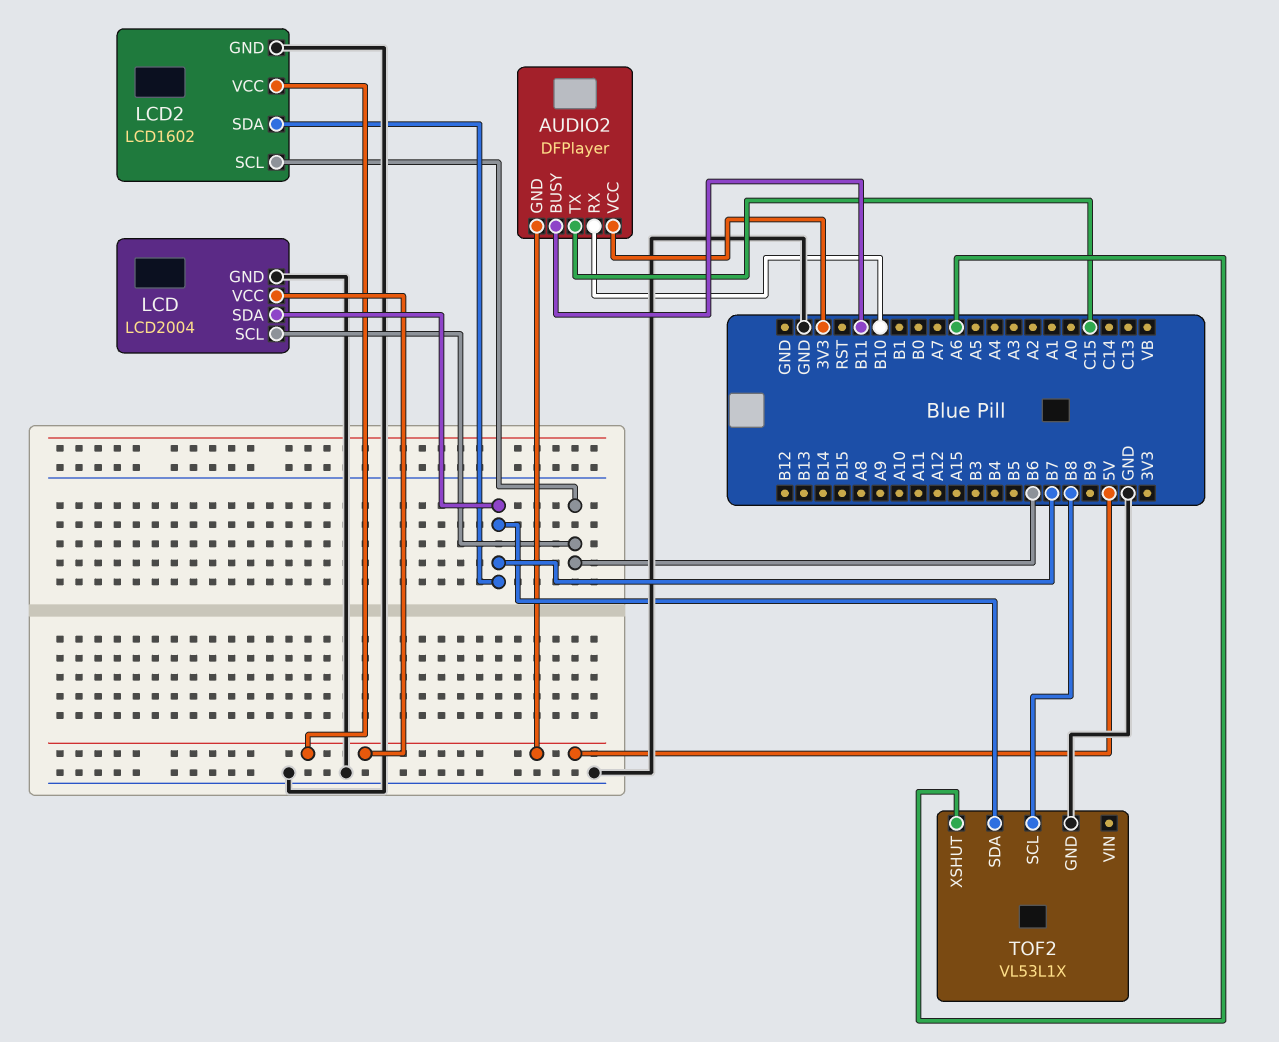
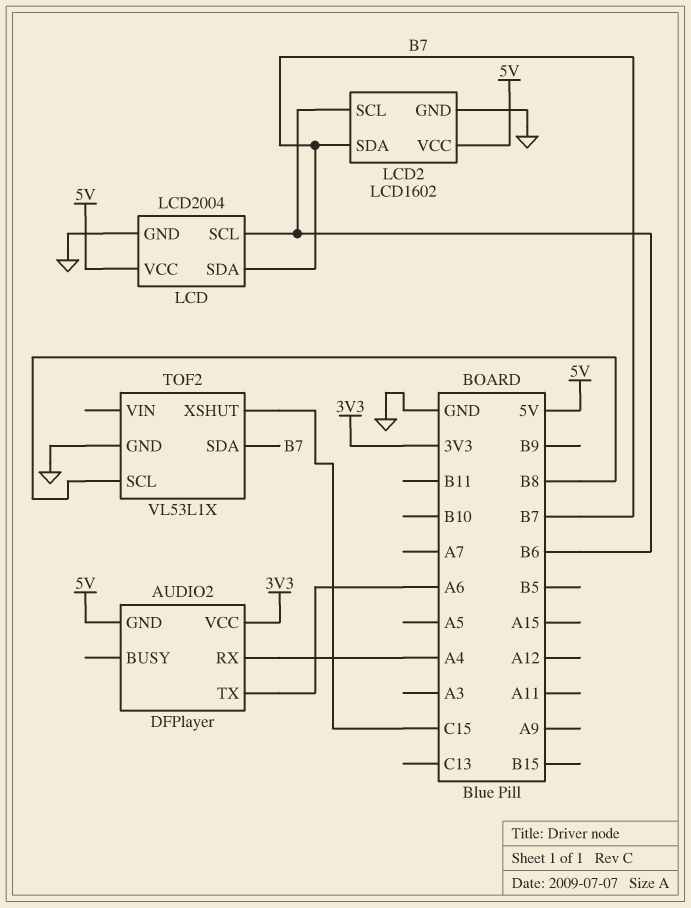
AUDIO2 pin BUSY: B11 -> none
AUDIO2 pin RX: B10 -> A4
AUDIO2 pin TX: C15 -> A6
TOF2 pin XSHUT: A6 -> C15

